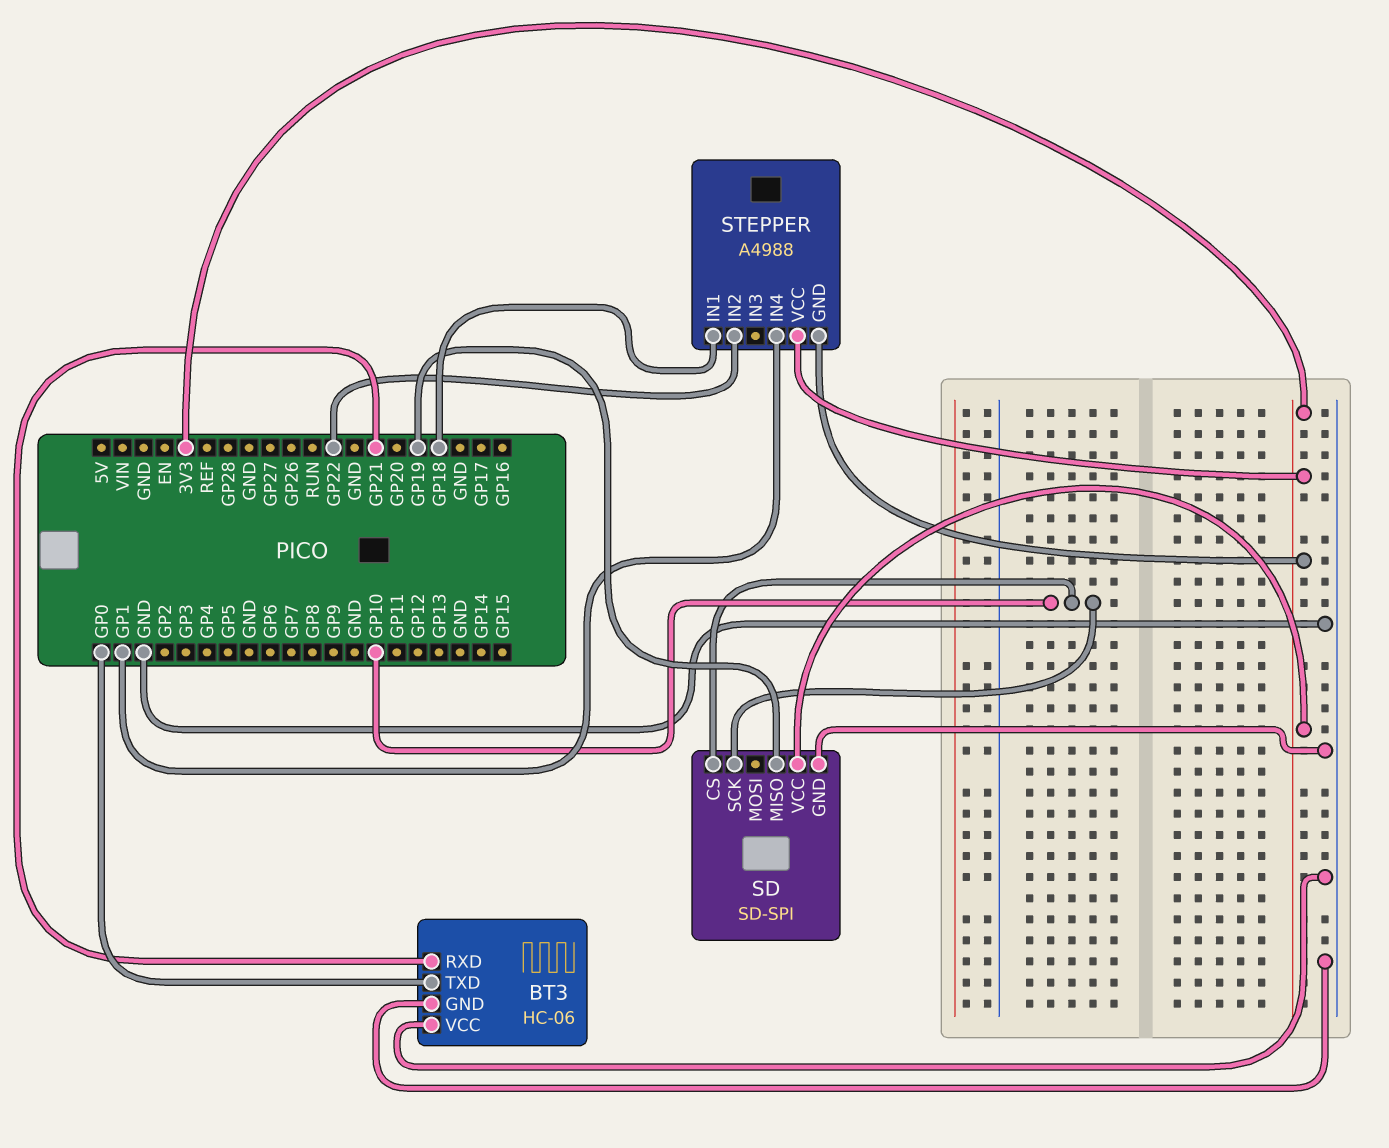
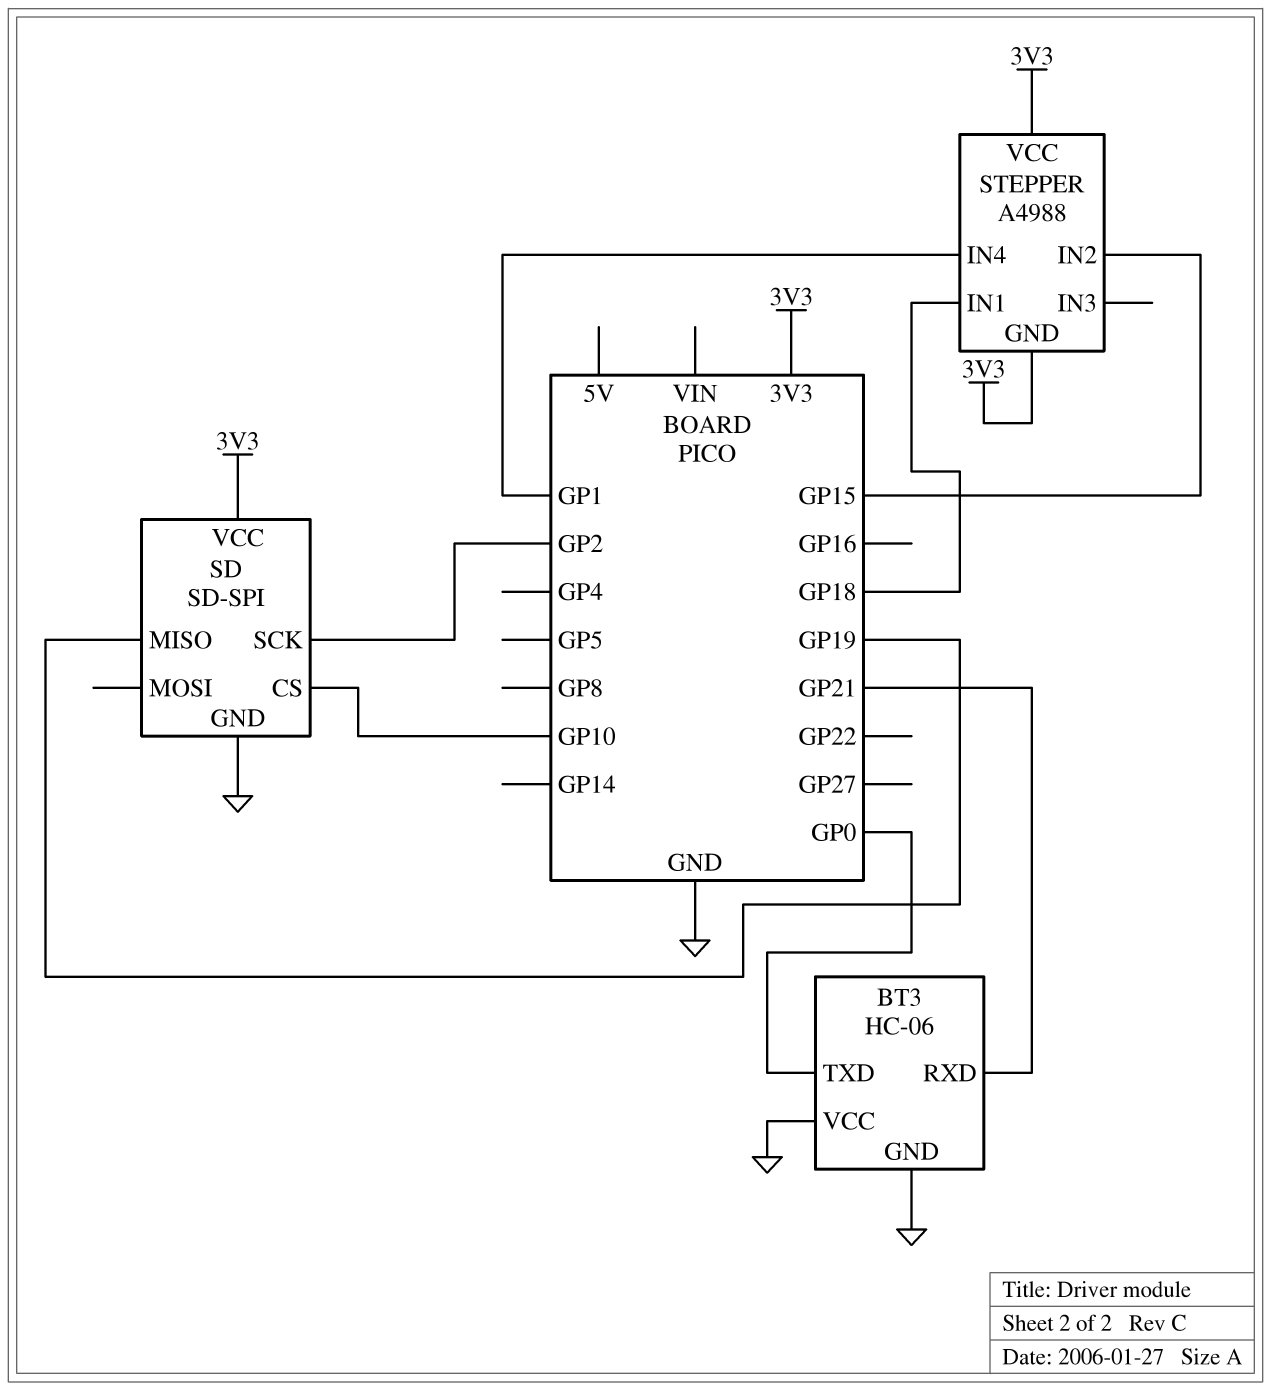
SD pin SCK: GP10 -> GP2
STEPPER pin IN2: GP22 -> GP15

